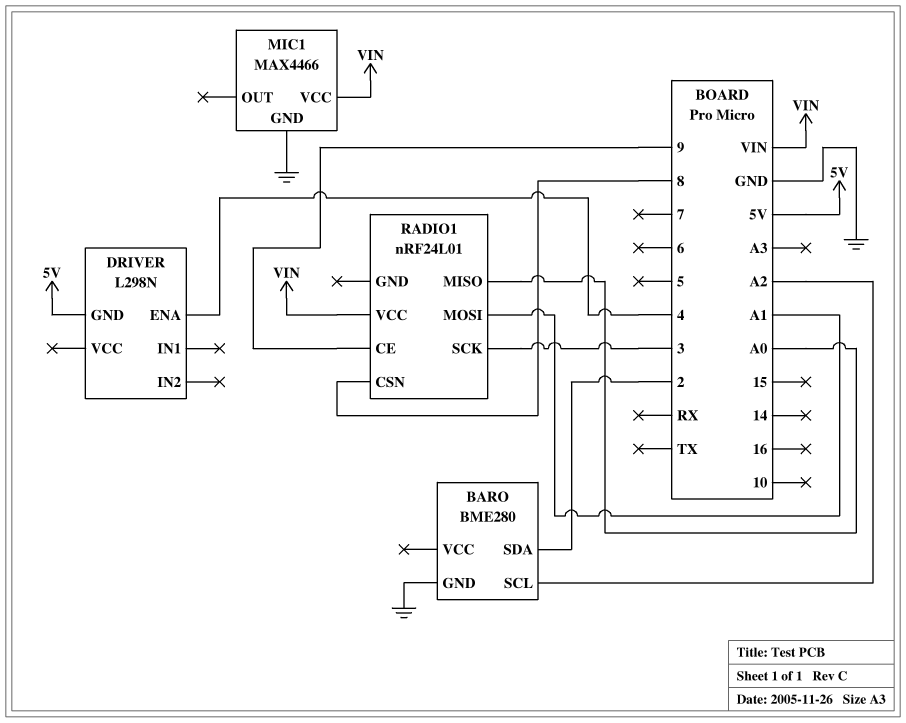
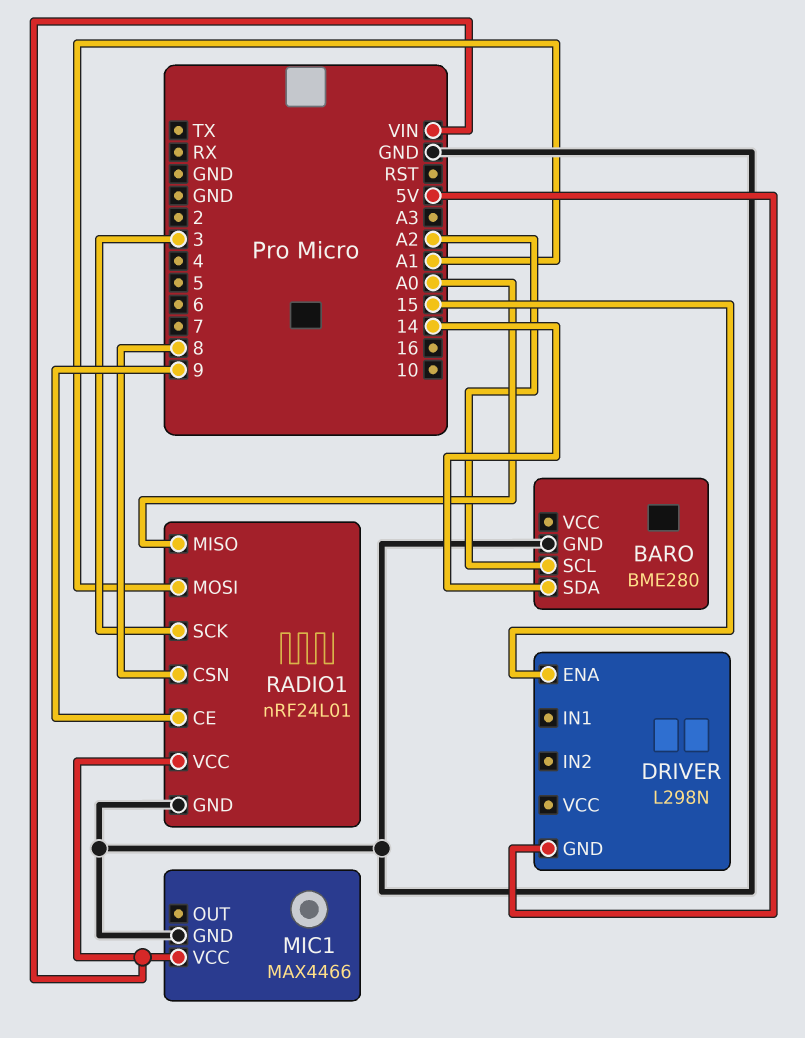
BARO pin SDA: 2 -> 14
DRIVER pin ENA: 4 -> 15
RADIO1 pin GND: none -> GND

